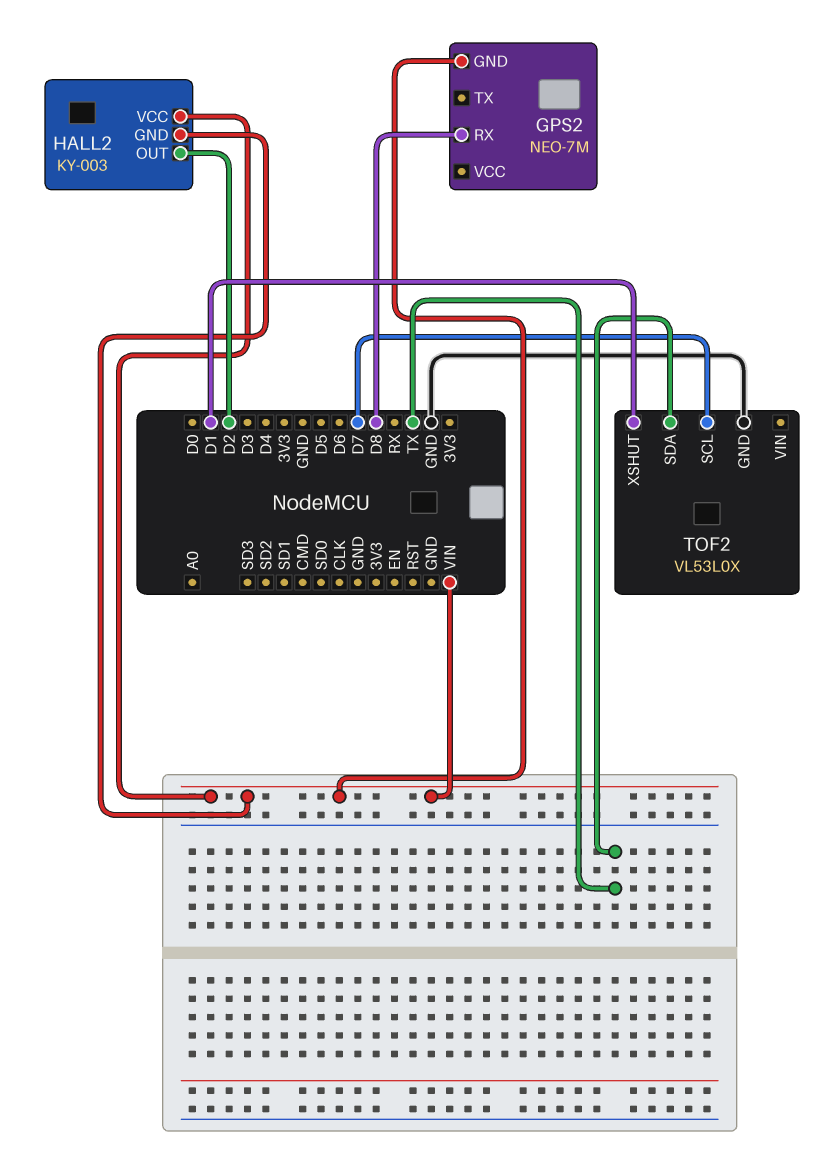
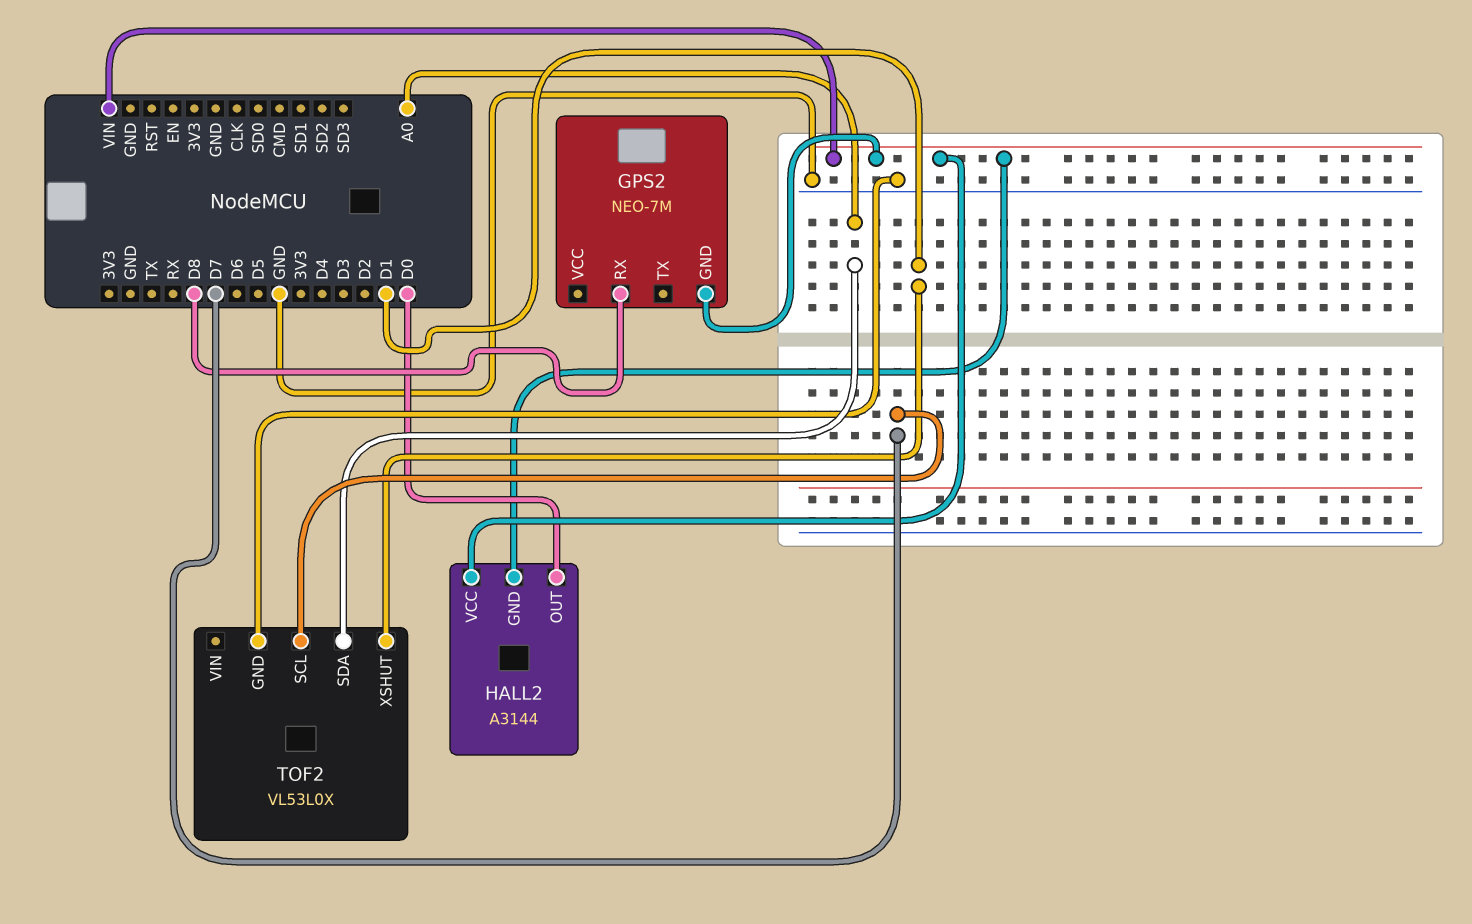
HALL2: KY-003 -> A3144
HALL2 pin OUT: D2 -> D0
TOF2 pin SDA: TX -> A0

